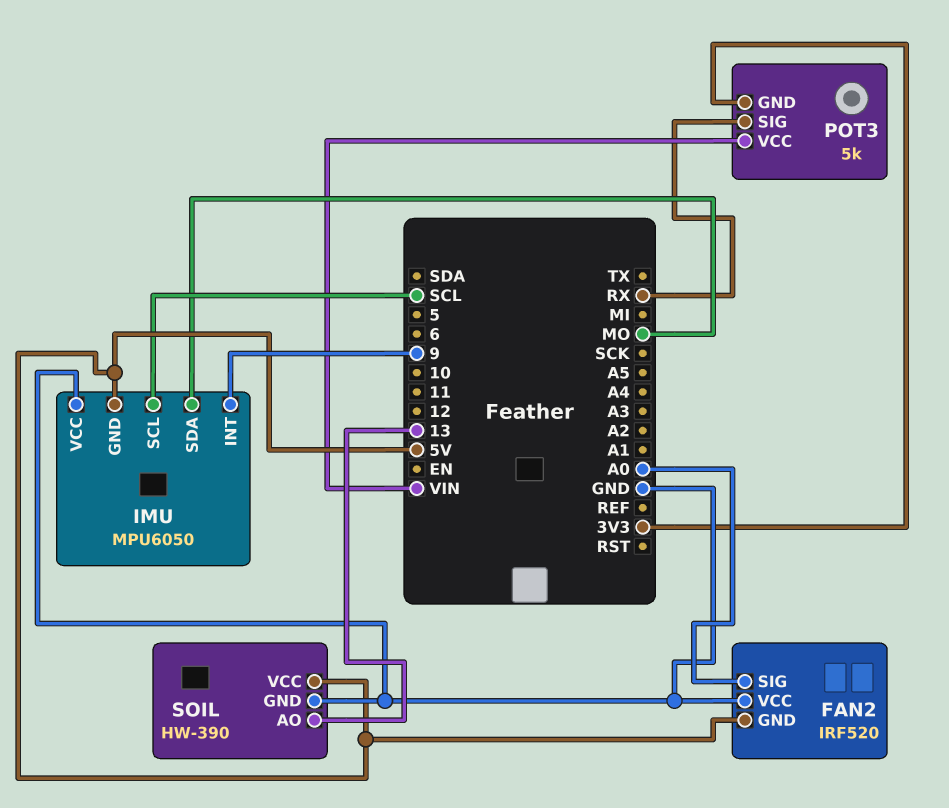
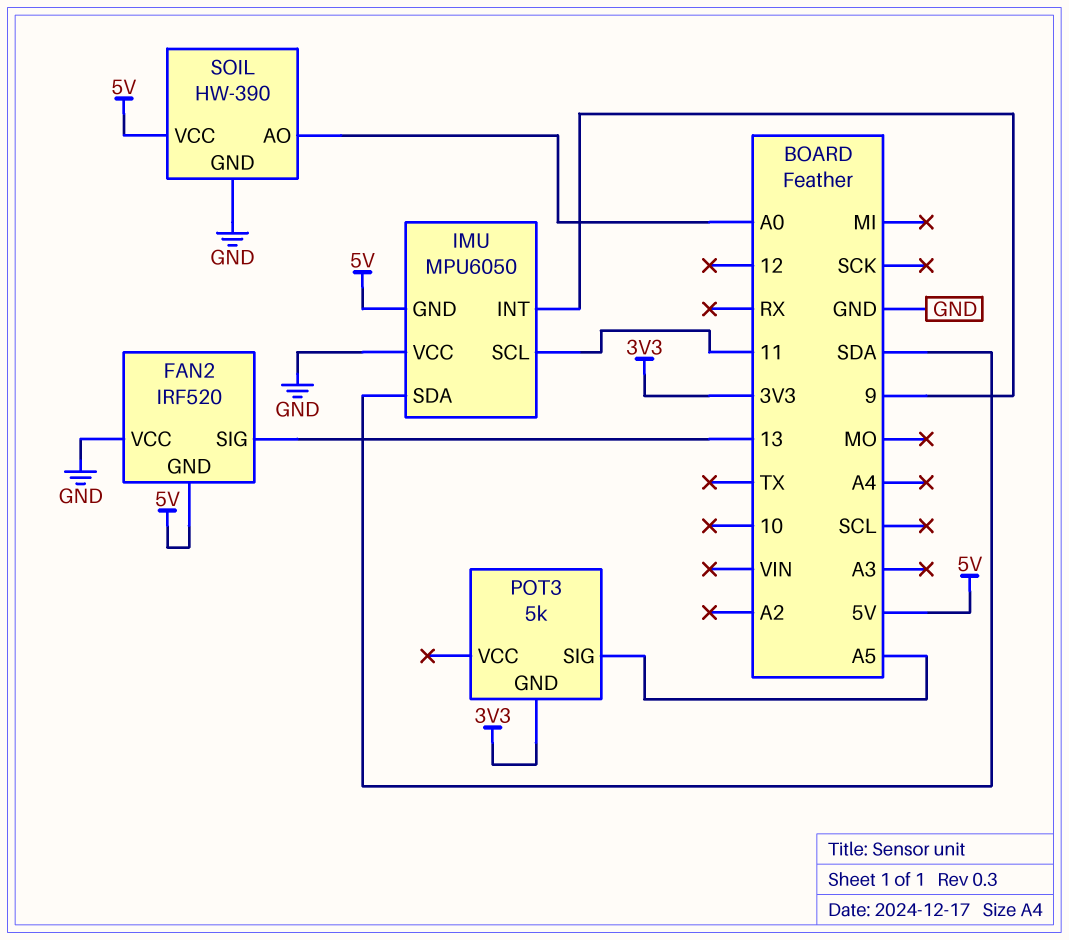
FAN2 pin SIG: A0 -> 13
IMU pin SCL: SCL -> 11
IMU pin SDA: MO -> SDA
POT3 pin SIG: RX -> A5
POT3 pin VCC: VIN -> none
SOIL pin AO: 13 -> A0

